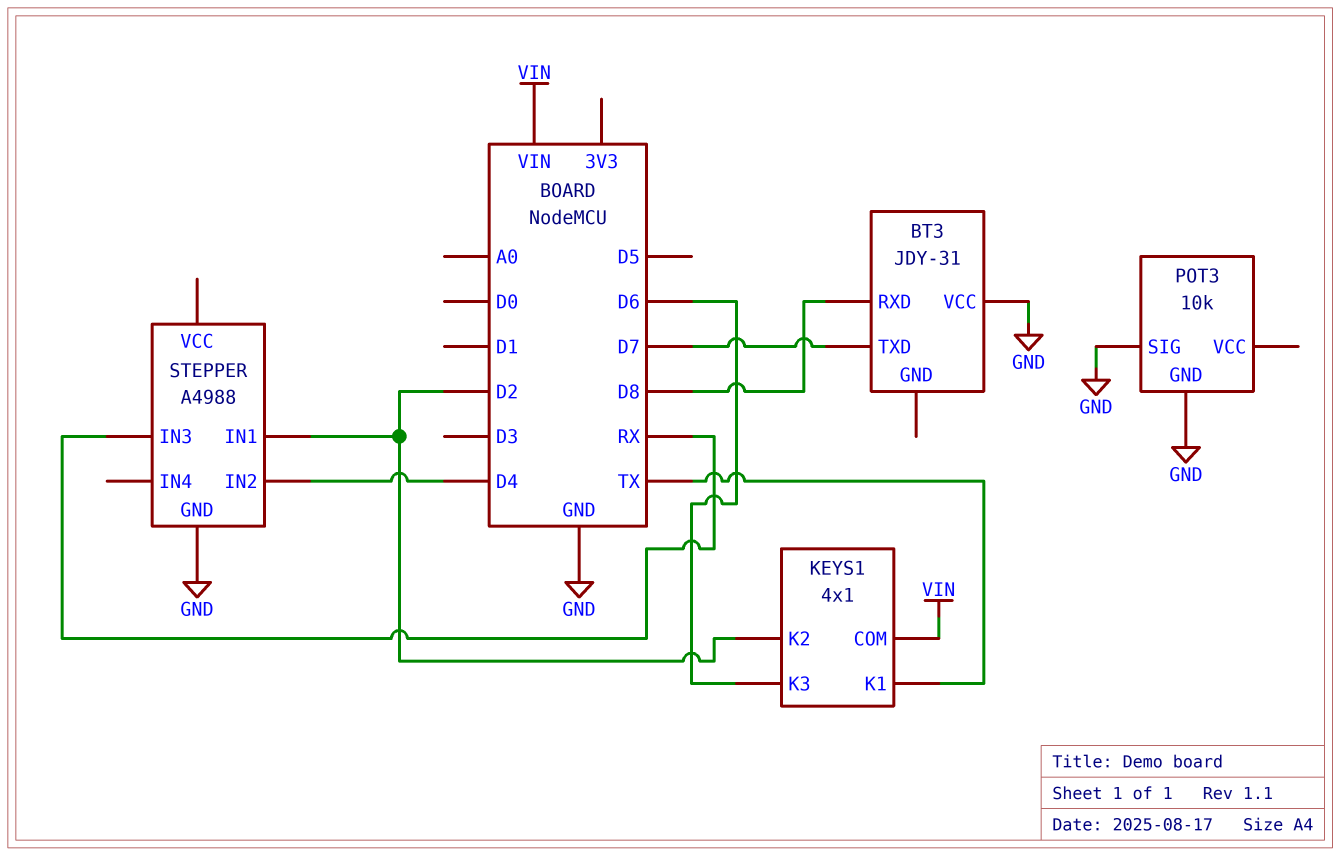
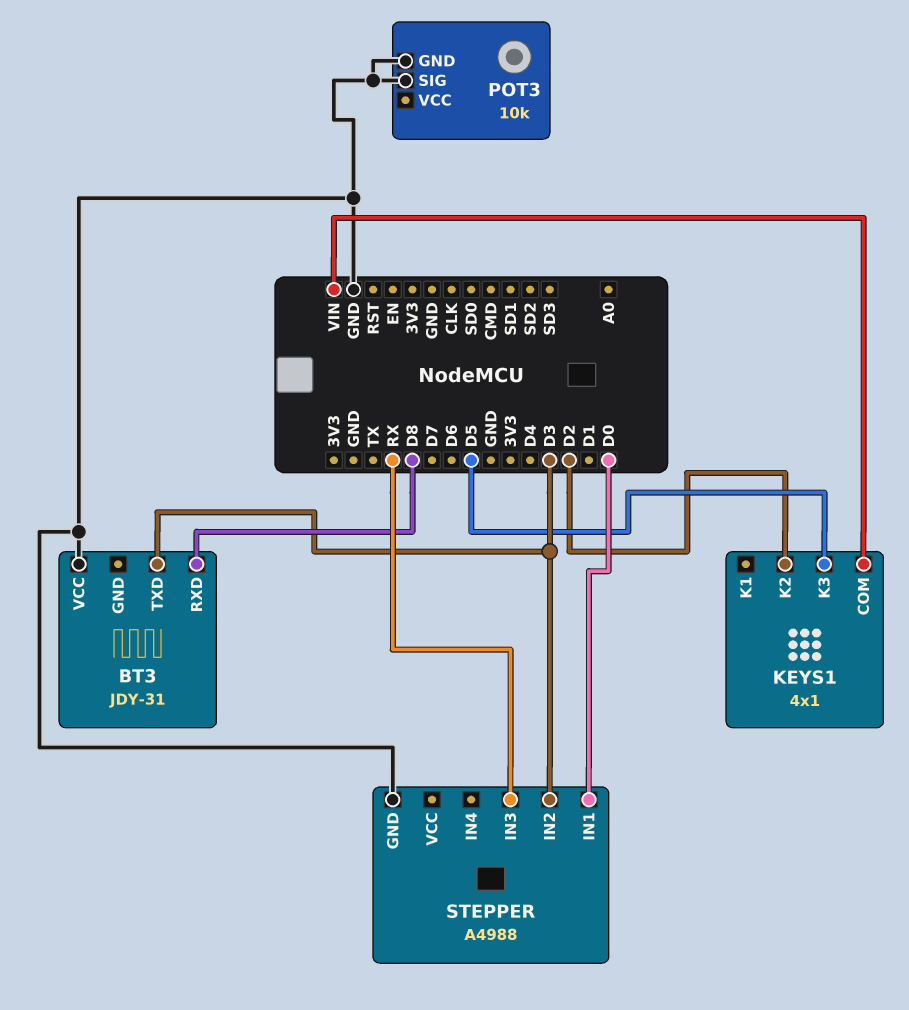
BT3 pin TXD: D7 -> D3
KEYS1 pin K1: TX -> none
KEYS1 pin K3: D6 -> D5
STEPPER pin IN1: D2 -> D0
STEPPER pin IN2: D4 -> D3

